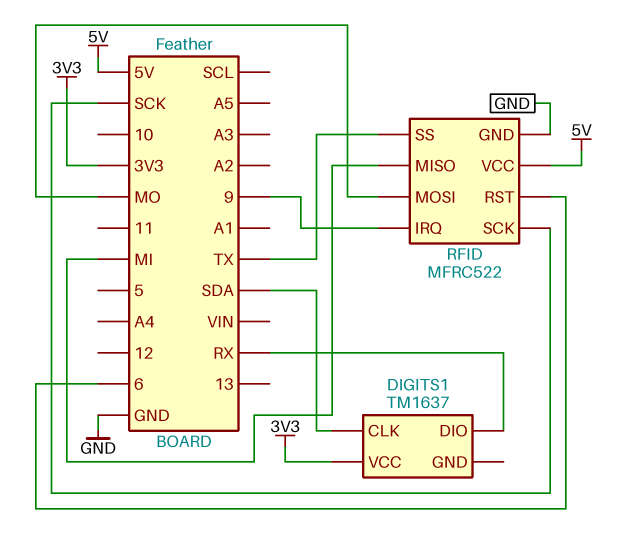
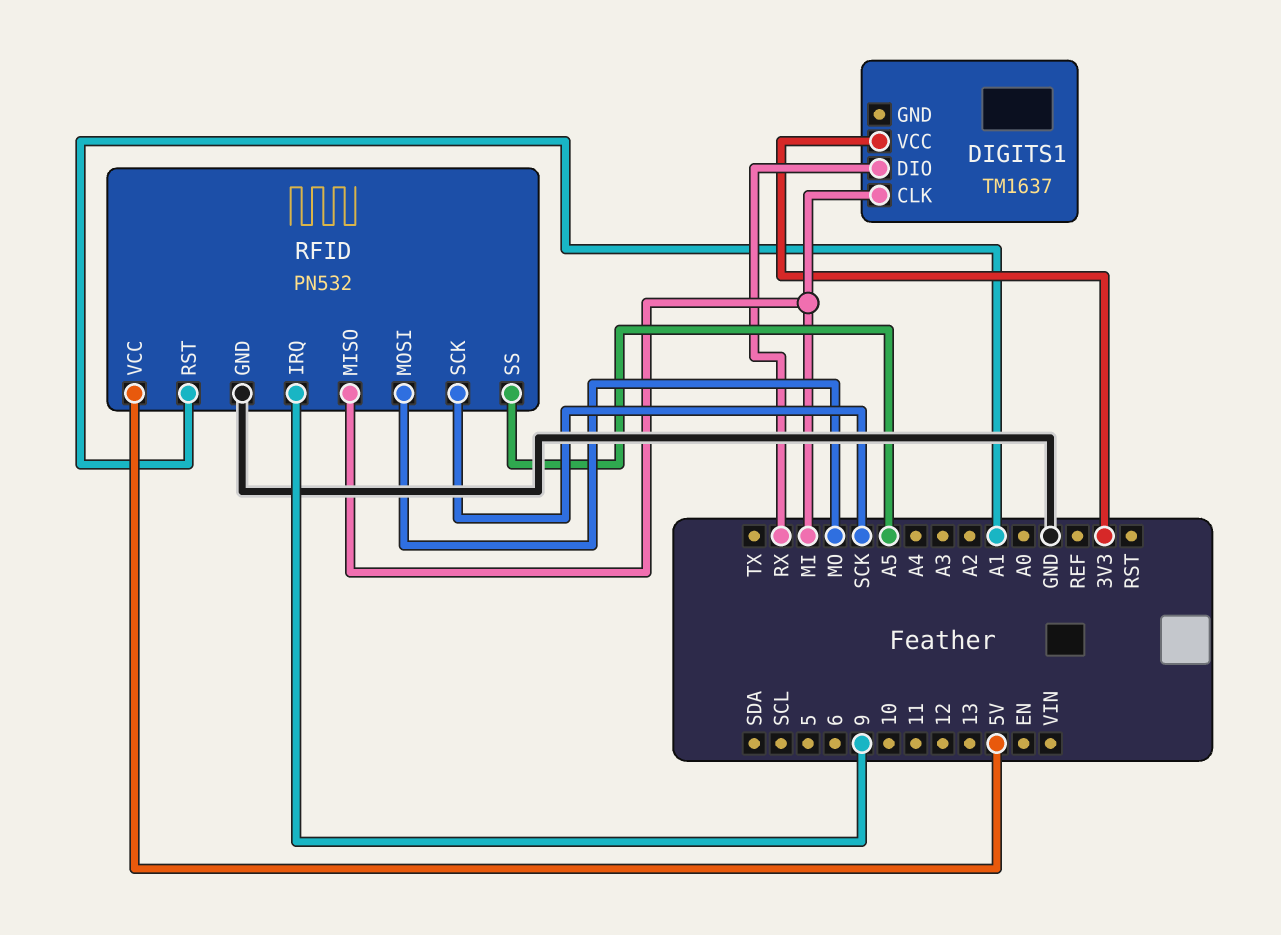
DIGITS1 pin CLK: SDA -> MI
RFID: MFRC522 -> PN532
RFID pin RST: 6 -> A1
RFID pin SS: TX -> A5

